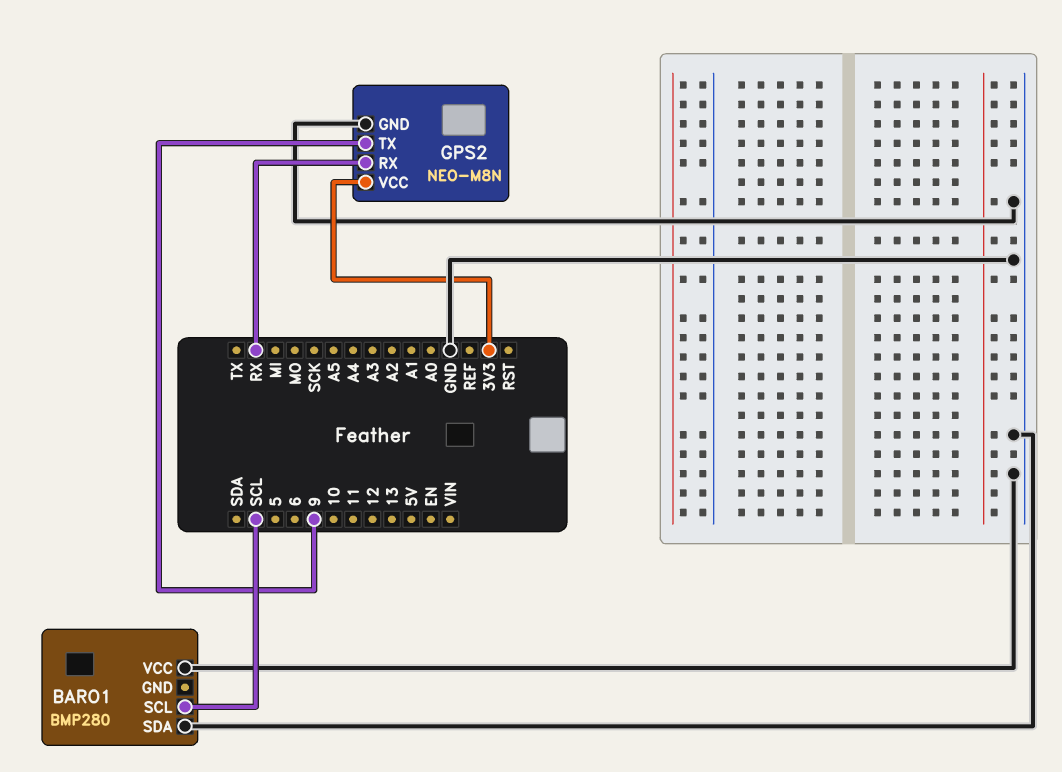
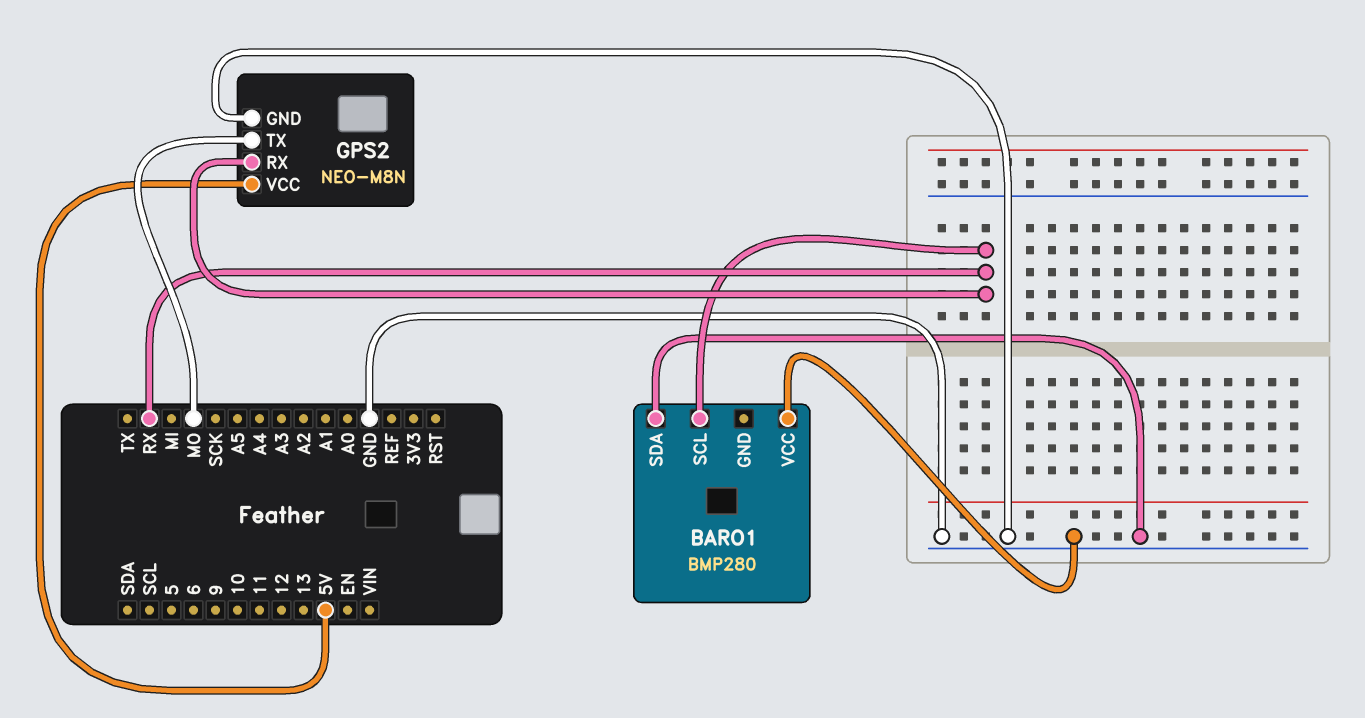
BARO1 pin SCL: SCL -> RX
GPS2 pin TX: 9 -> MO
GPS2 pin VCC: 3V3 -> 5V

